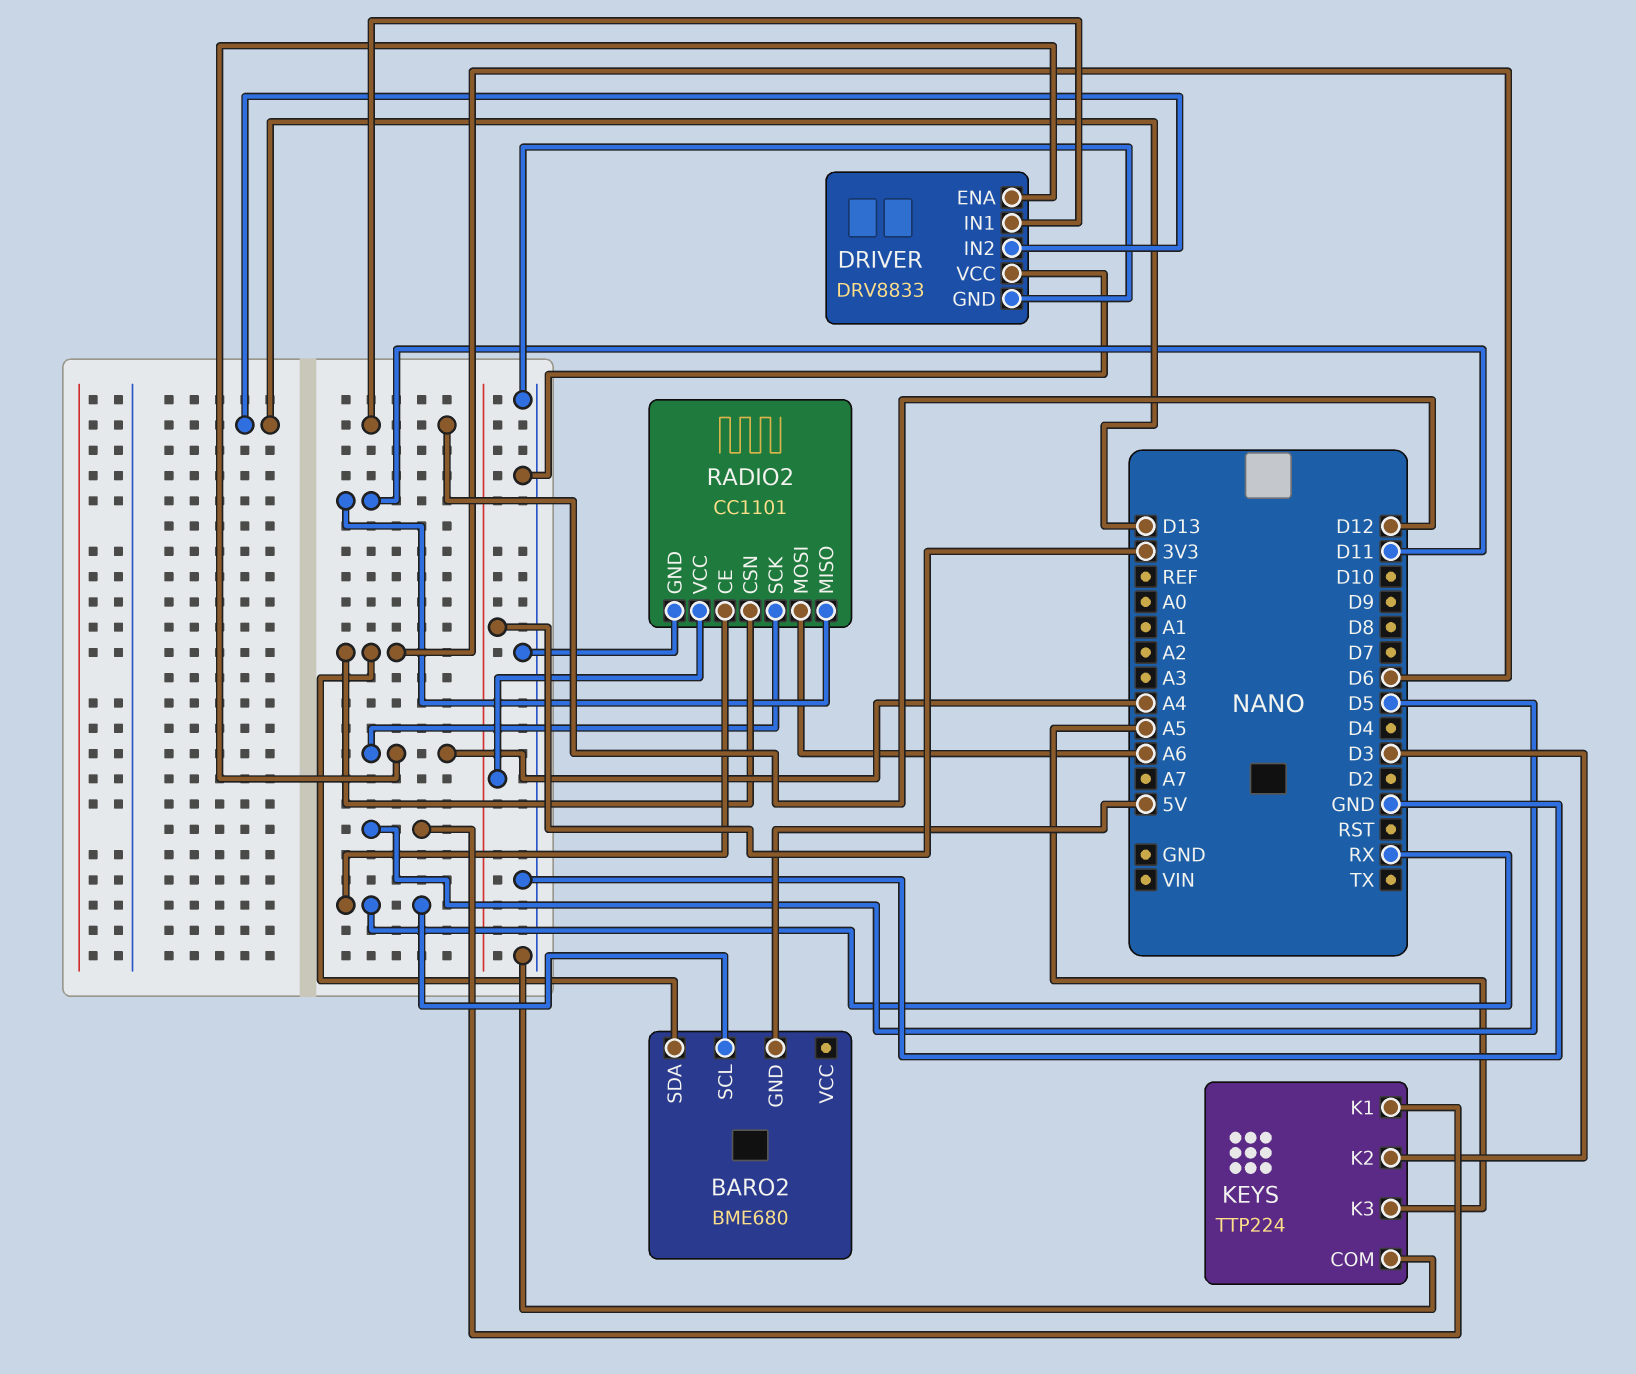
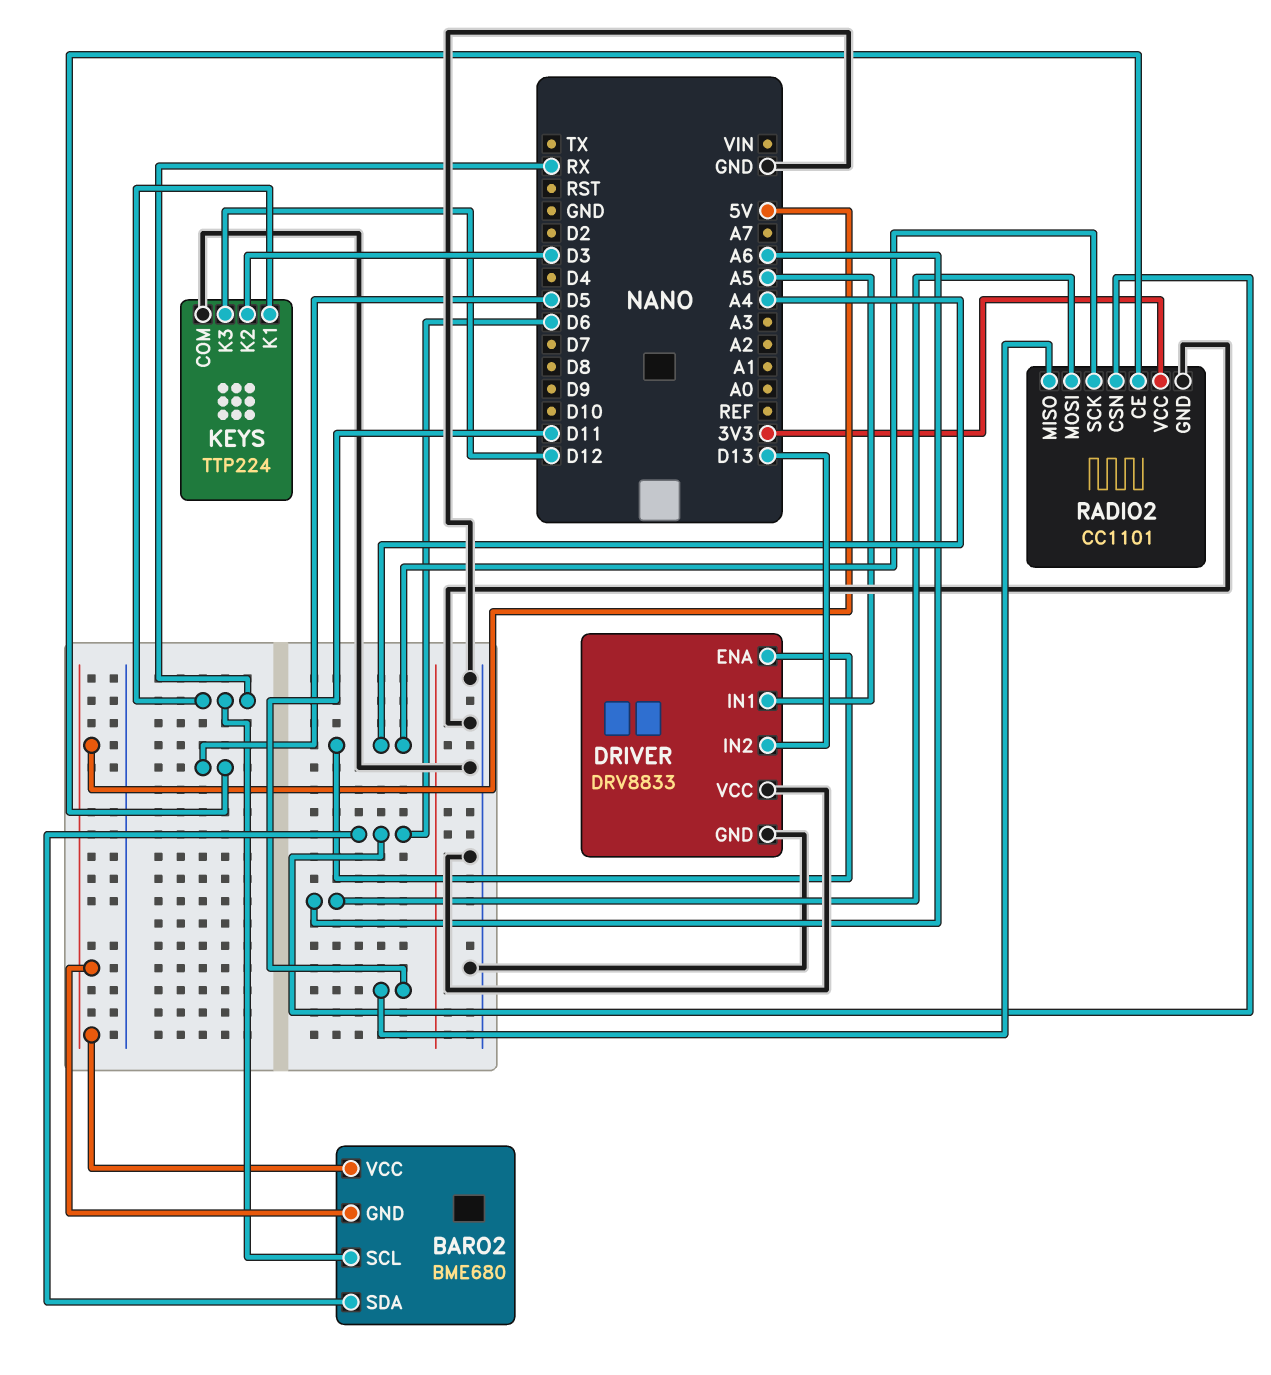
BARO2 pin VCC: none -> 5V
DRIVER pin IN1: D12 -> A5
KEYS pin K1: D5 -> RX
KEYS pin K3: A5 -> D12
RADIO2 pin CE: RX -> D5

